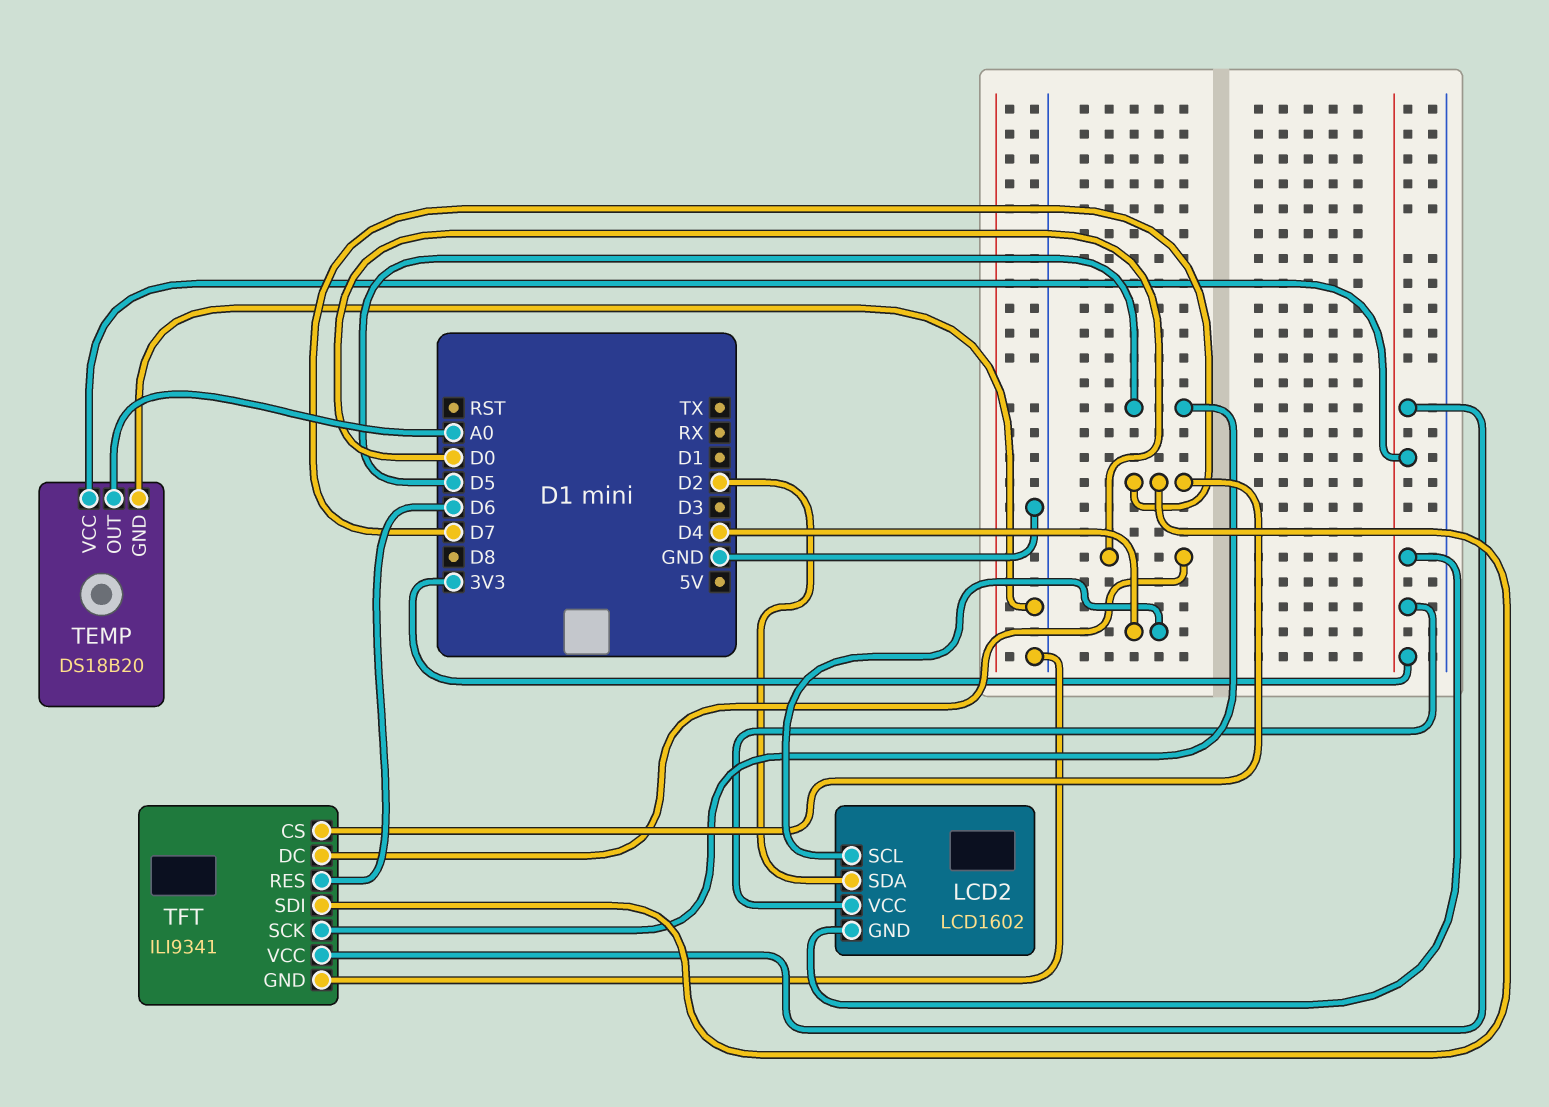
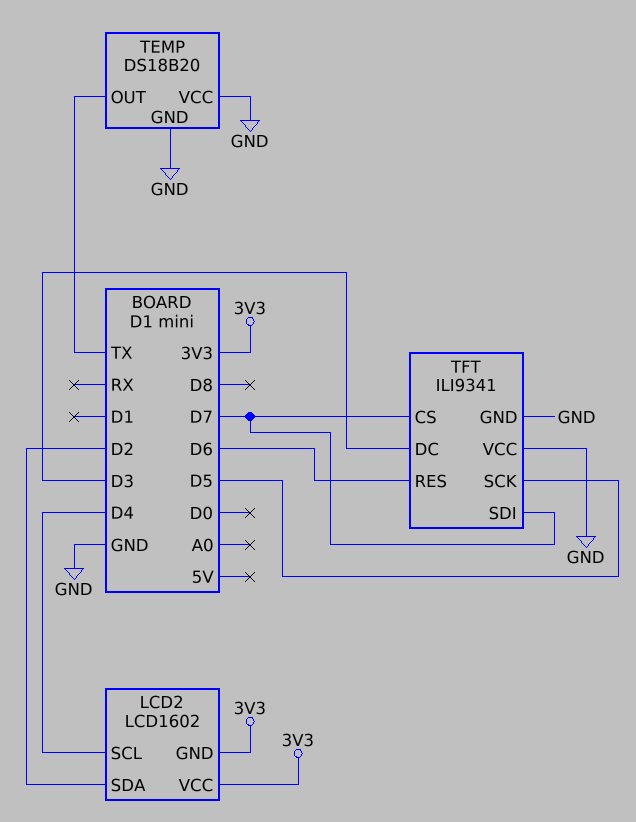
TEMP pin OUT: A0 -> TX
TEMP pin VCC: 3V3 -> GND
TFT pin DC: D0 -> D3
TFT pin VCC: 3V3 -> GND

